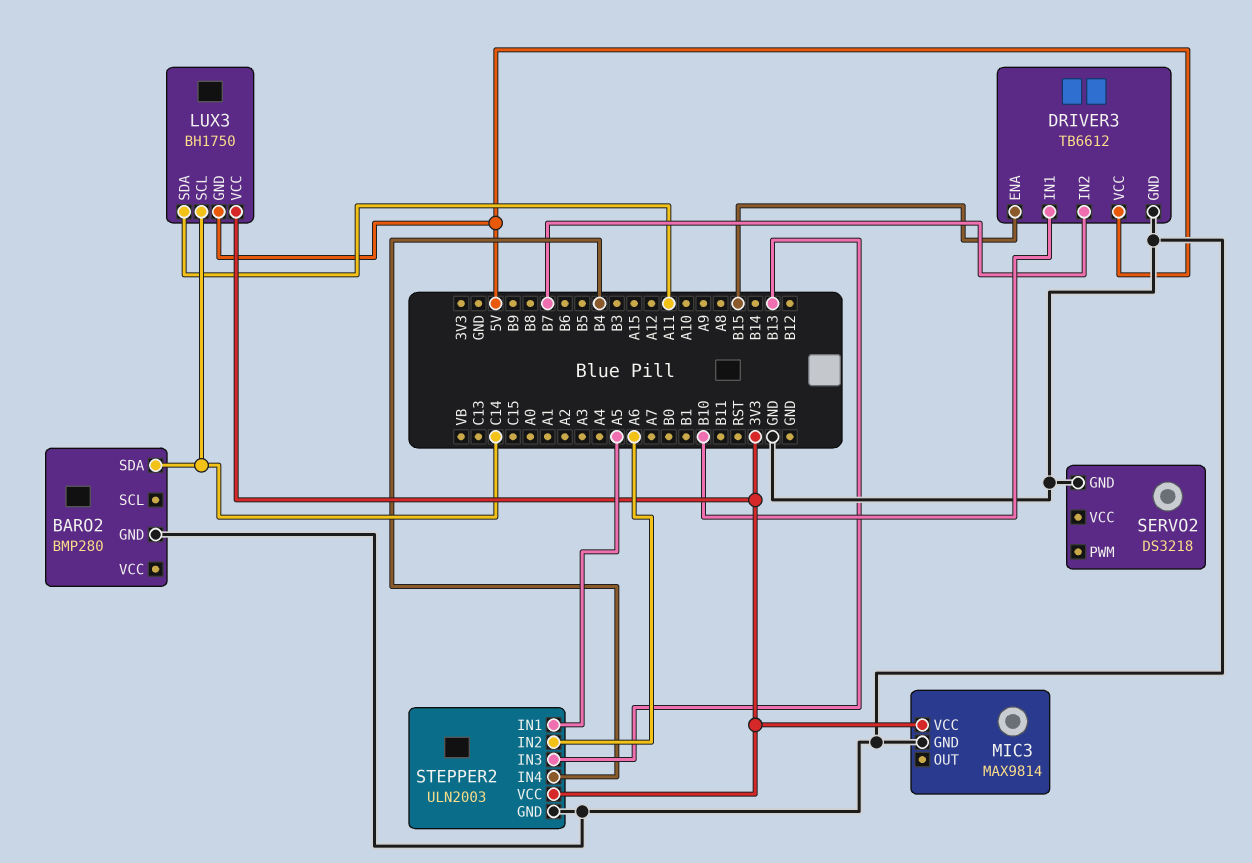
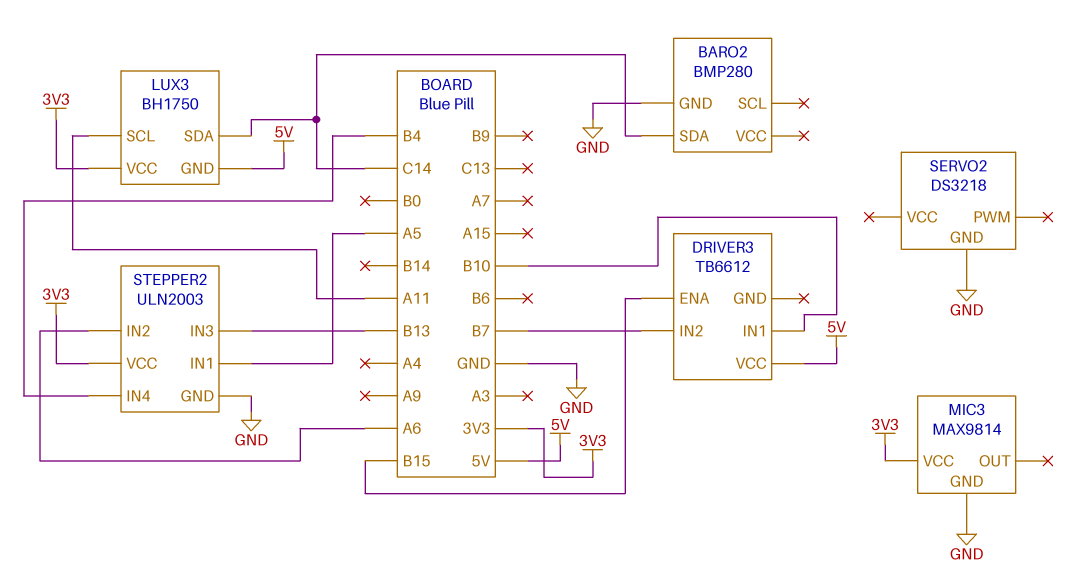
DRIVER3 pin GND: GND -> none
LUX3 pin SCL: C14 -> A11
LUX3 pin SDA: A11 -> C14

